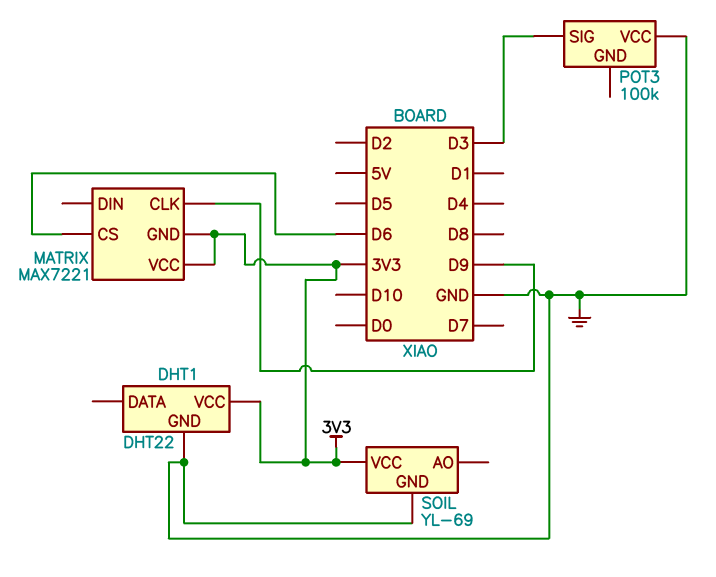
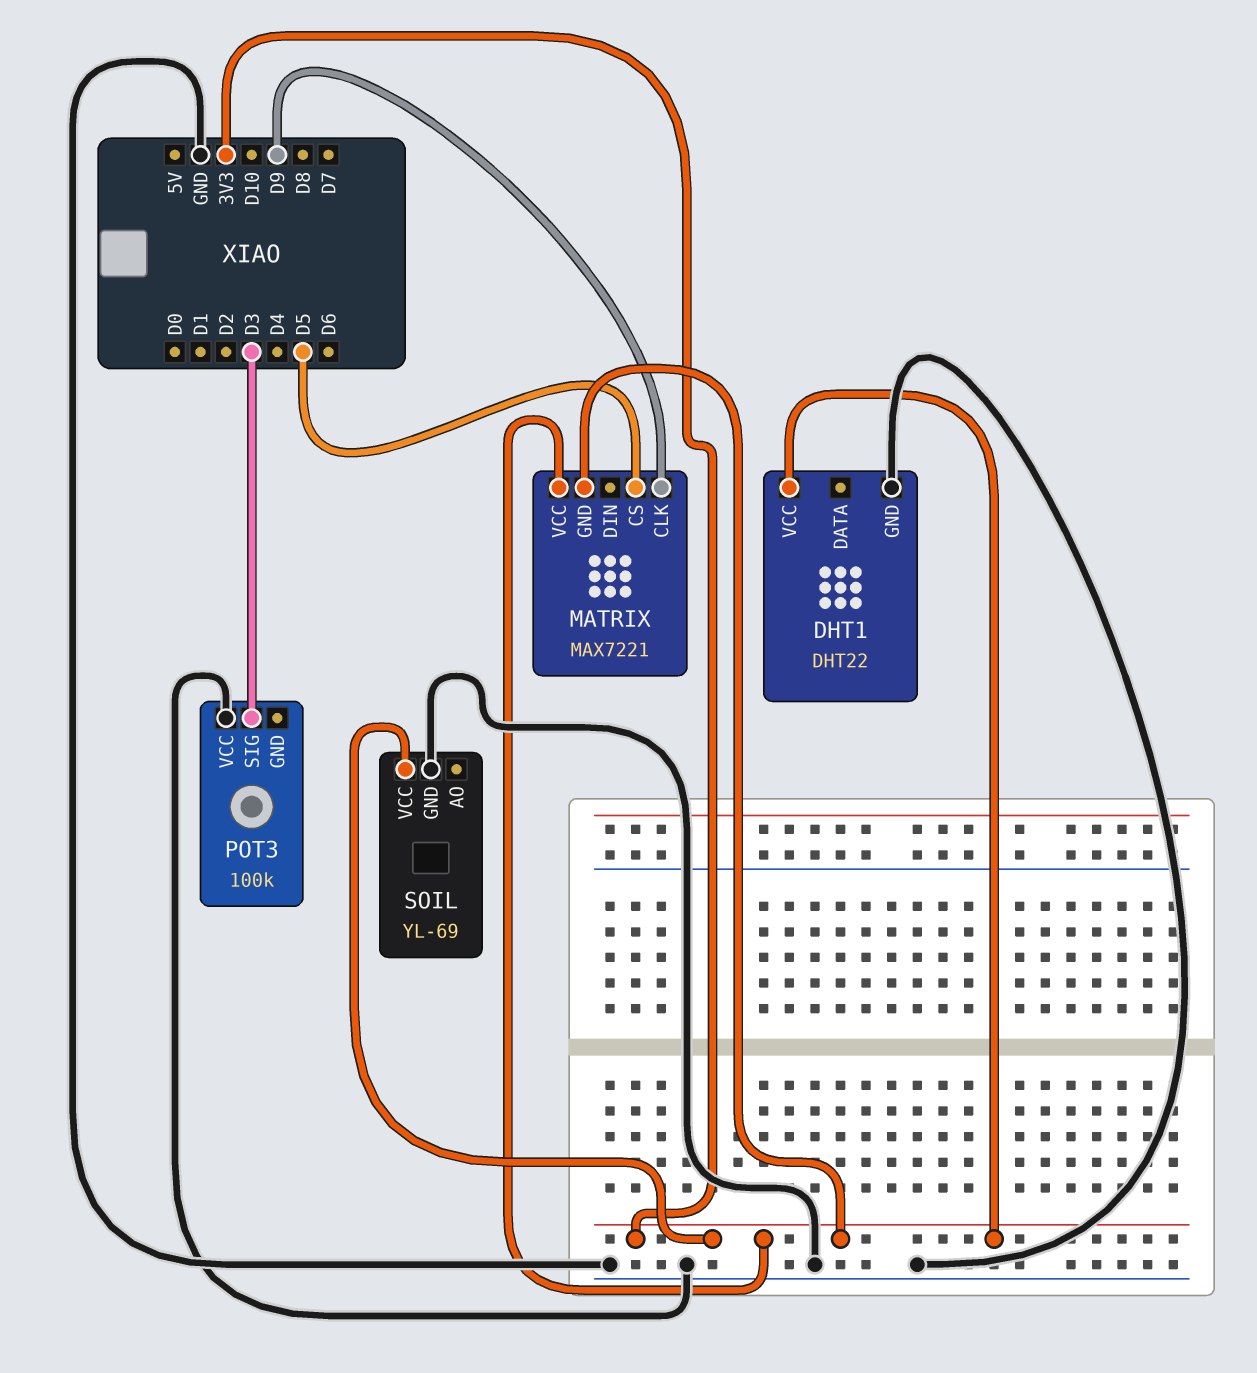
MATRIX pin CS: D6 -> D5

